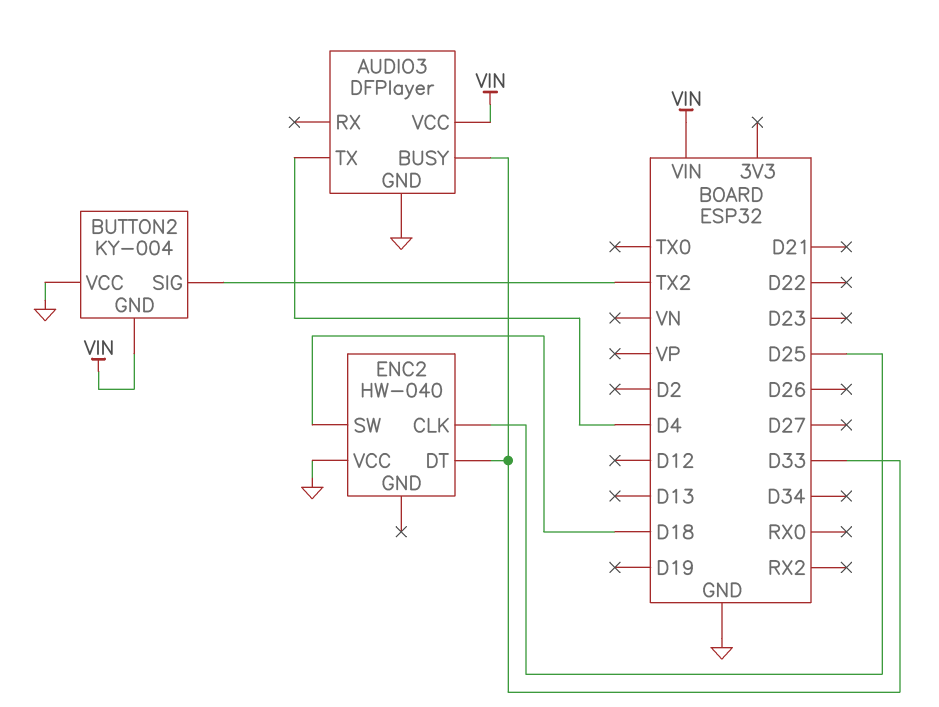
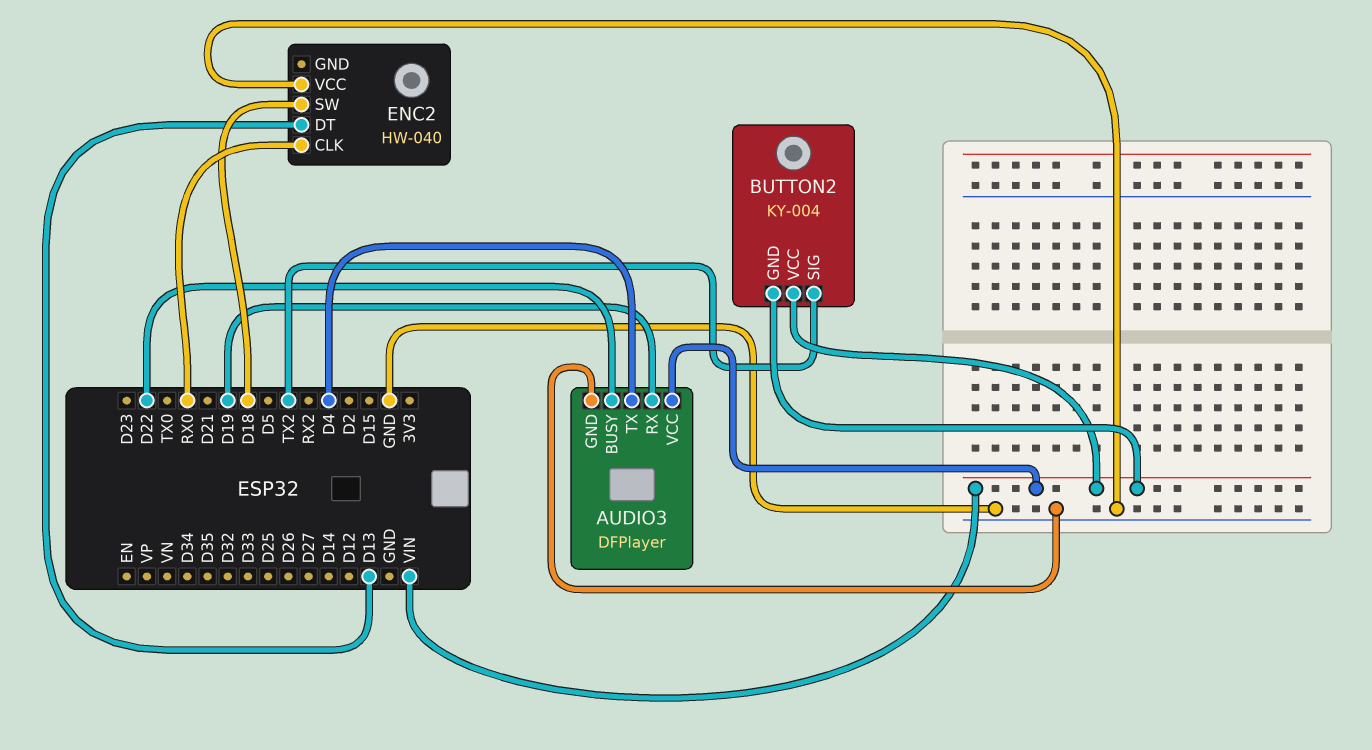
AUDIO3 pin BUSY: D33 -> D22
AUDIO3 pin RX: none -> D19
BUTTON2 pin VCC: GND -> VIN
ENC2 pin CLK: D25 -> RX0
ENC2 pin DT: D33 -> D13

